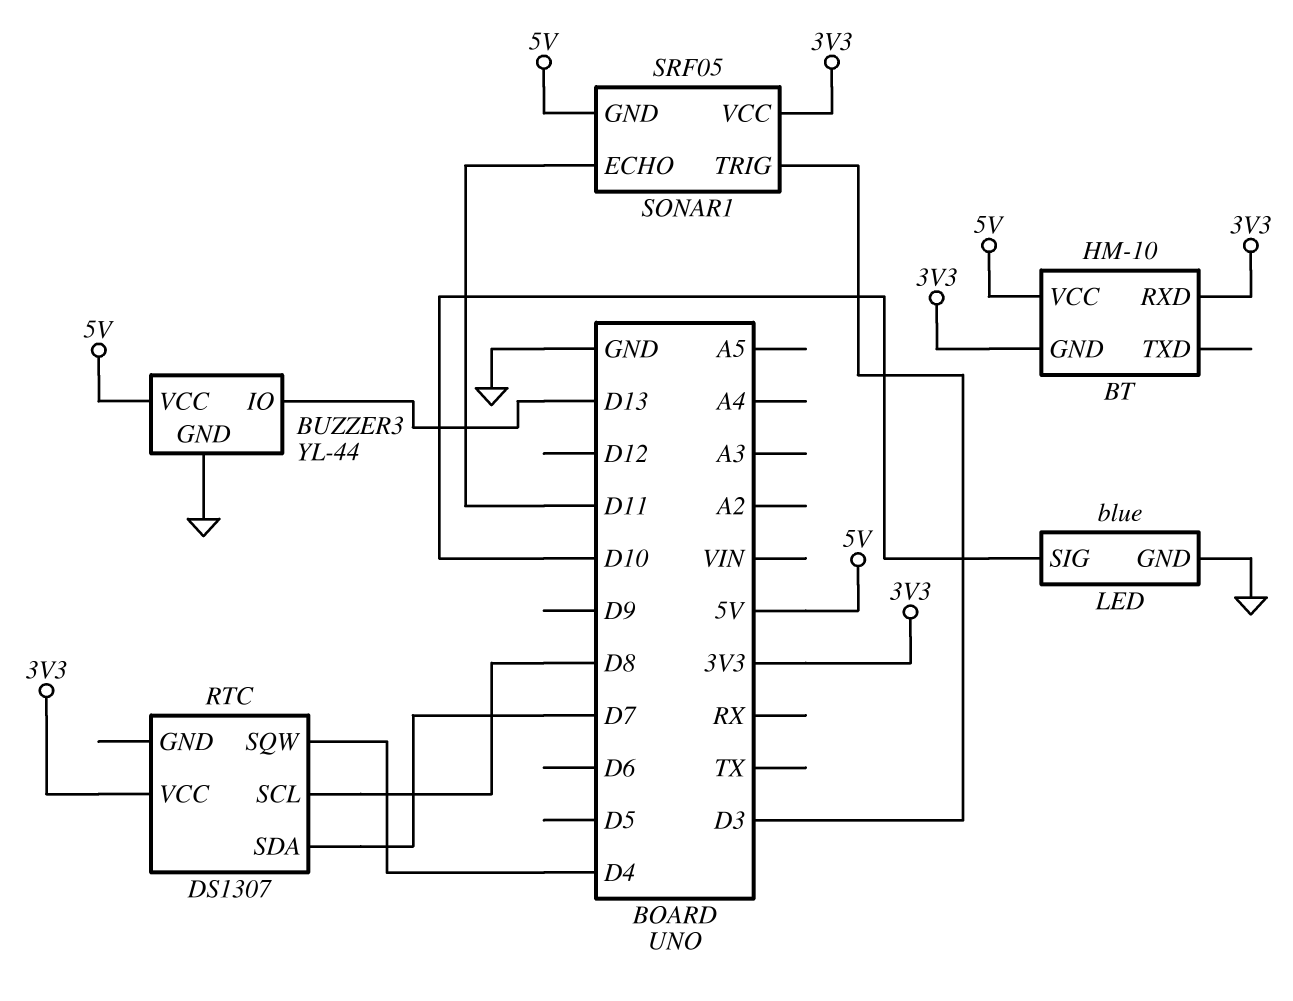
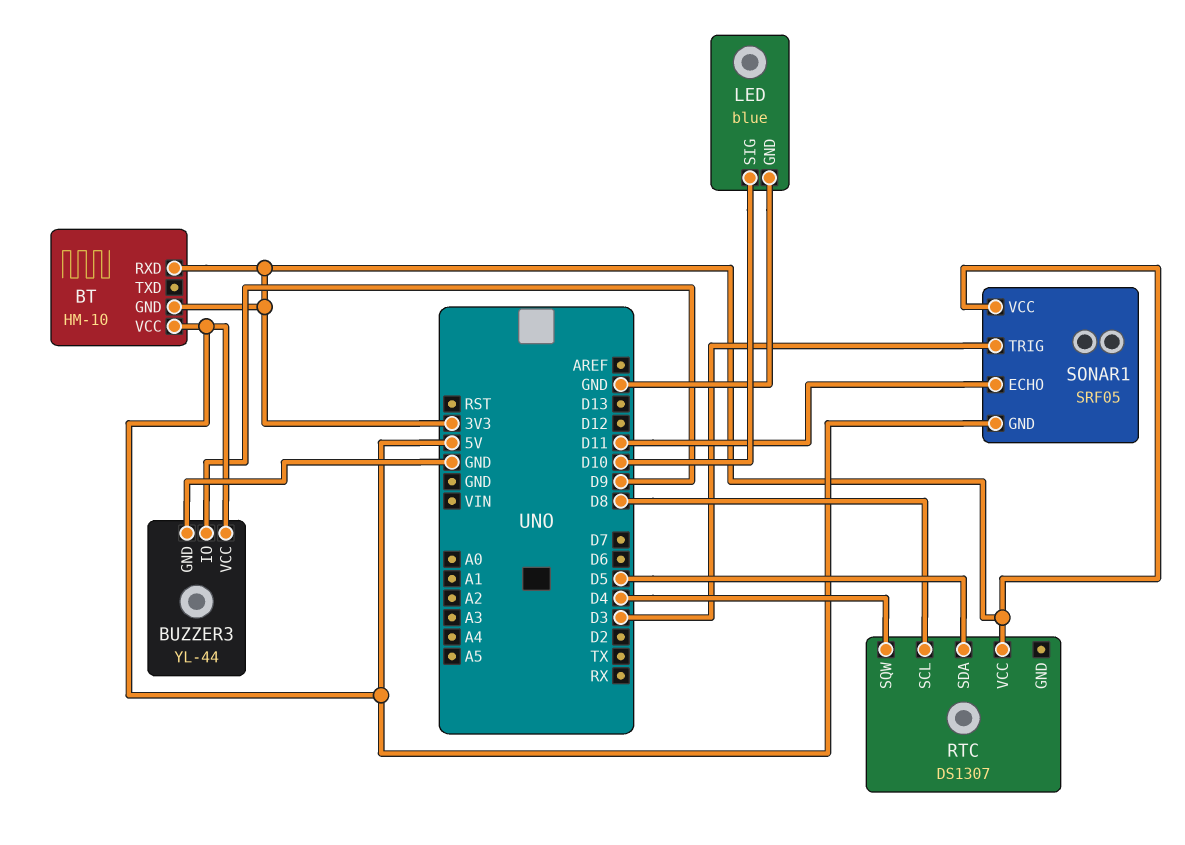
BUZZER3 pin IO: D13 -> D9
RTC pin SDA: D7 -> D5

